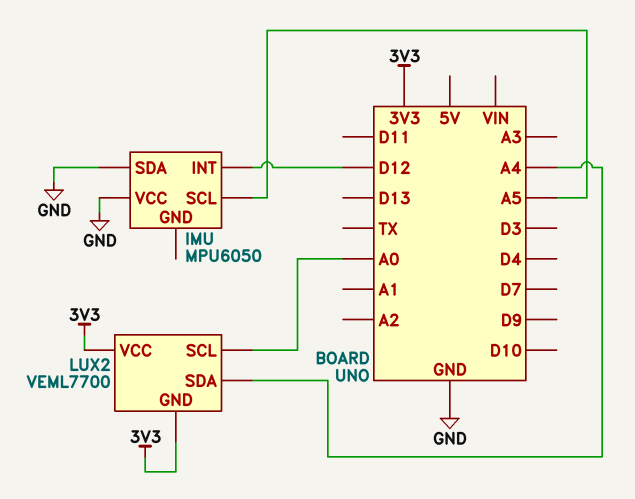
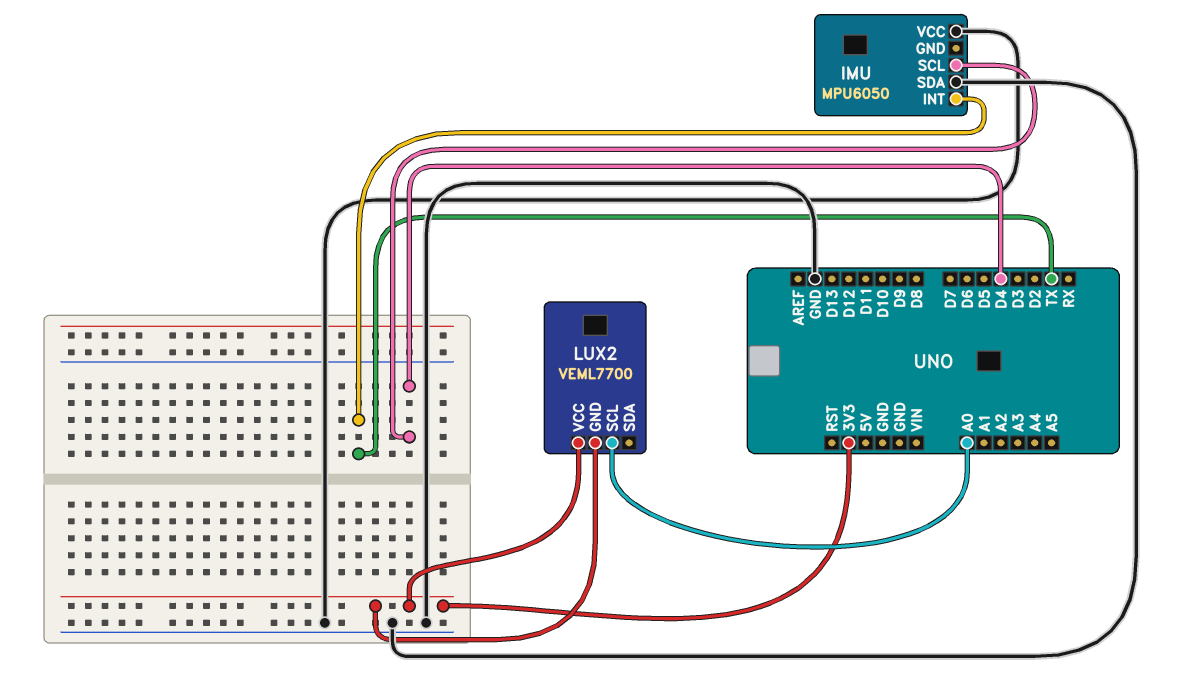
IMU pin INT: D12 -> TX
IMU pin SCL: A5 -> D4
LUX2 pin SDA: A4 -> none

